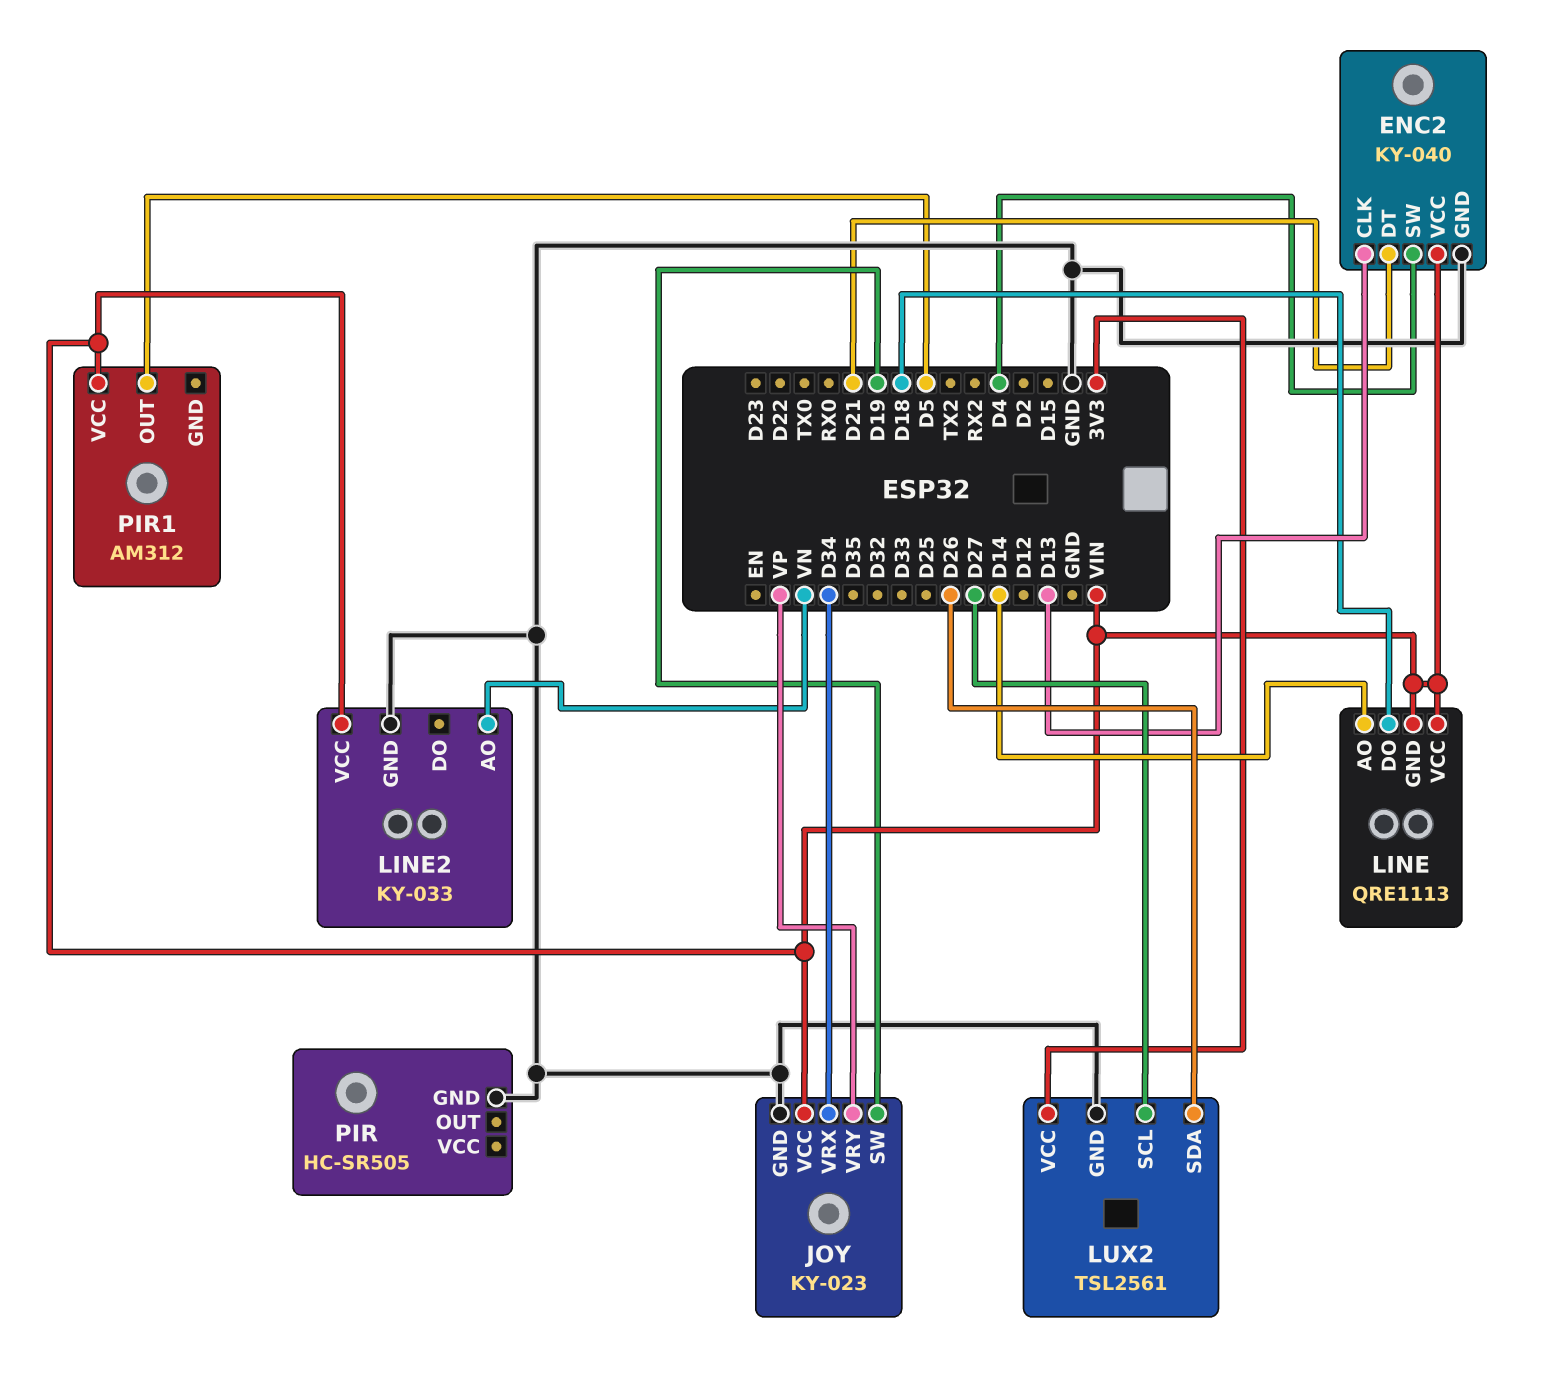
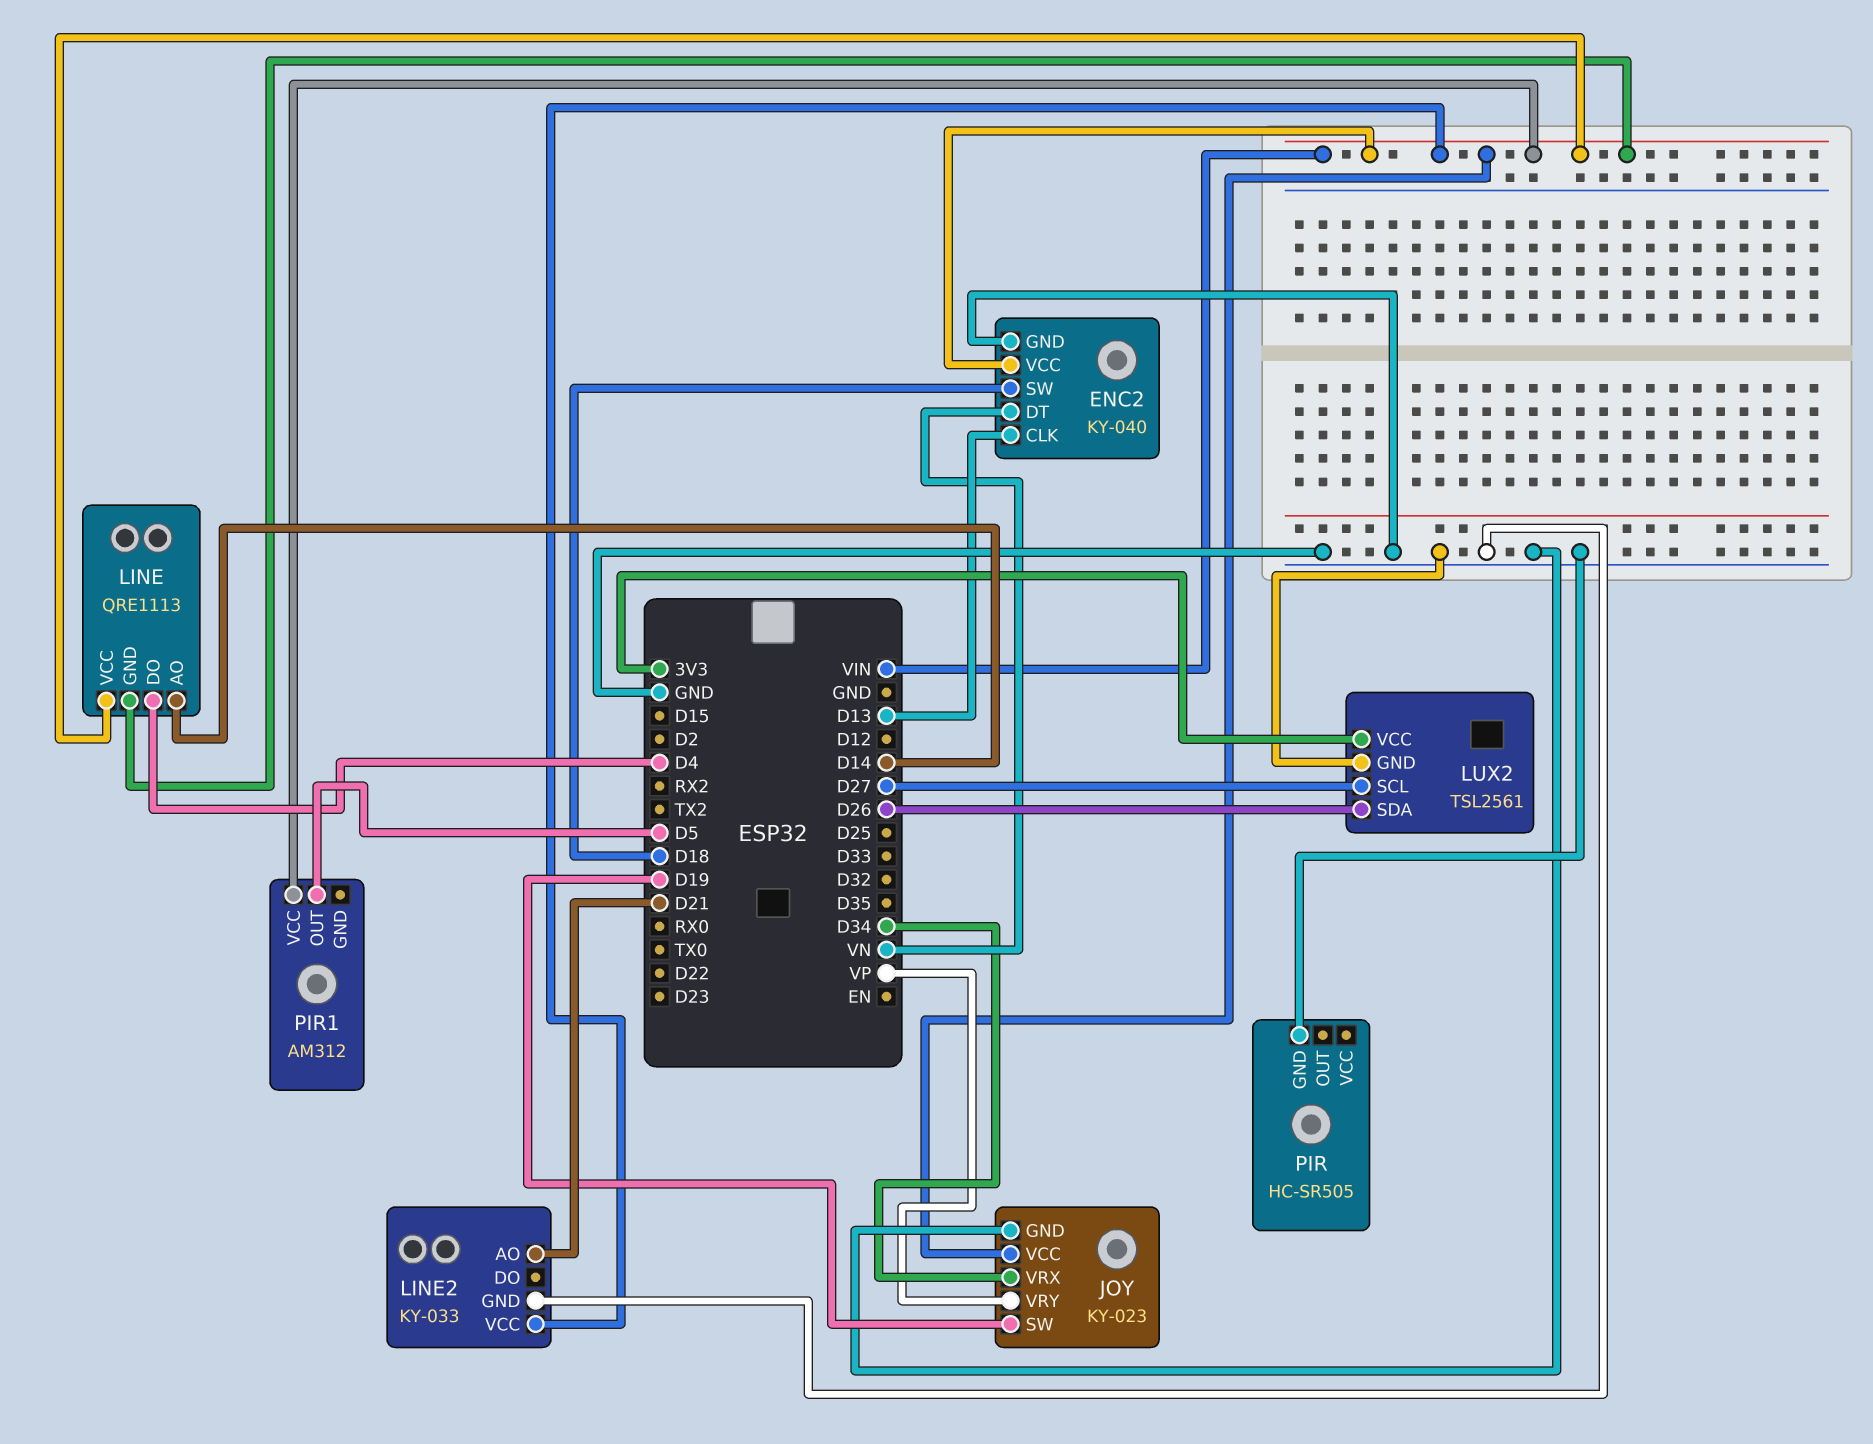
ENC2 pin DT: D21 -> VN
ENC2 pin SW: D4 -> D18
LINE pin DO: D18 -> D4
LINE2 pin AO: VN -> D21

